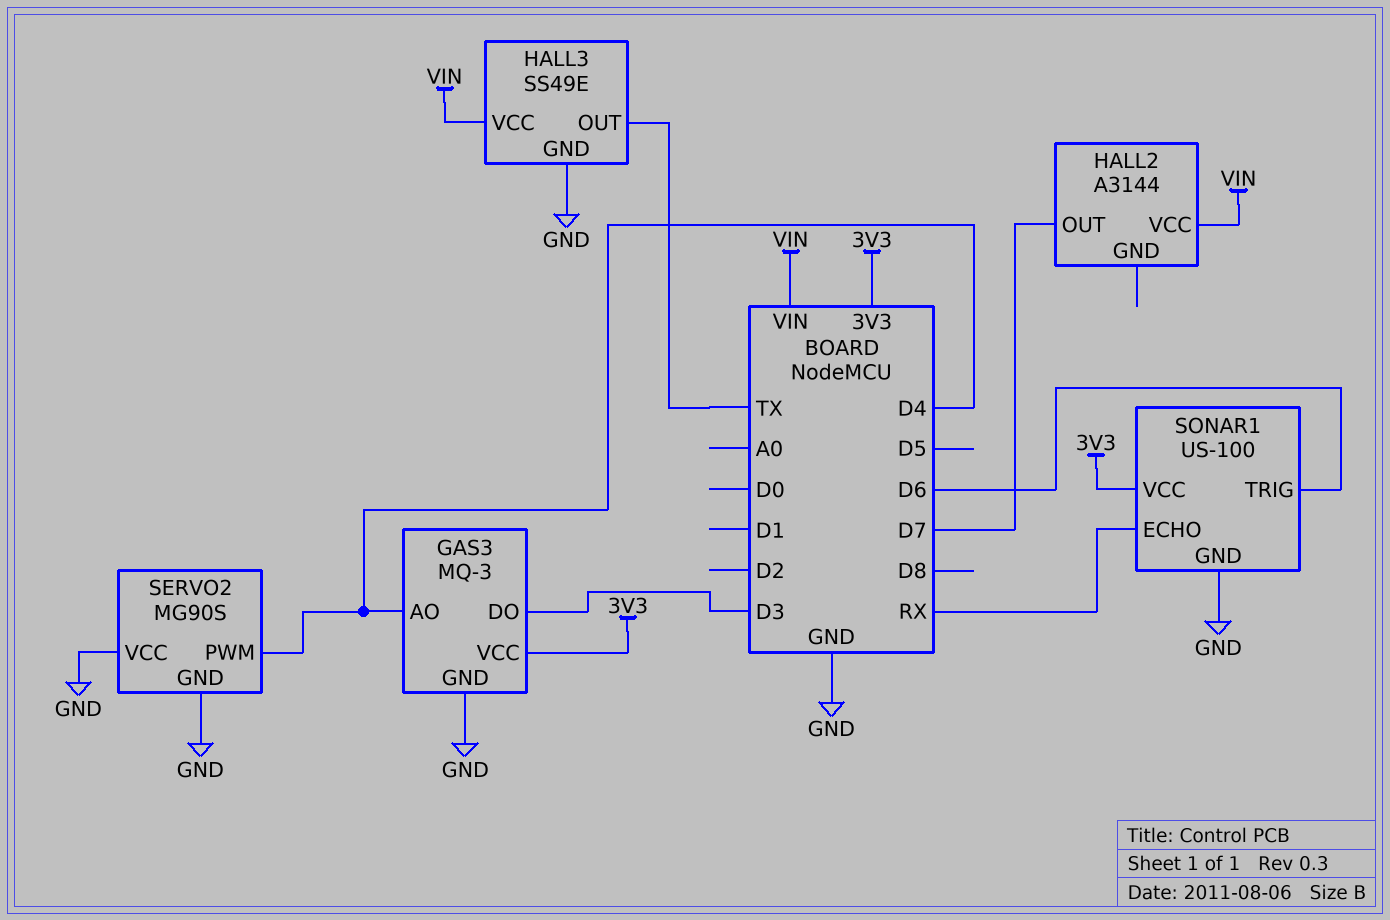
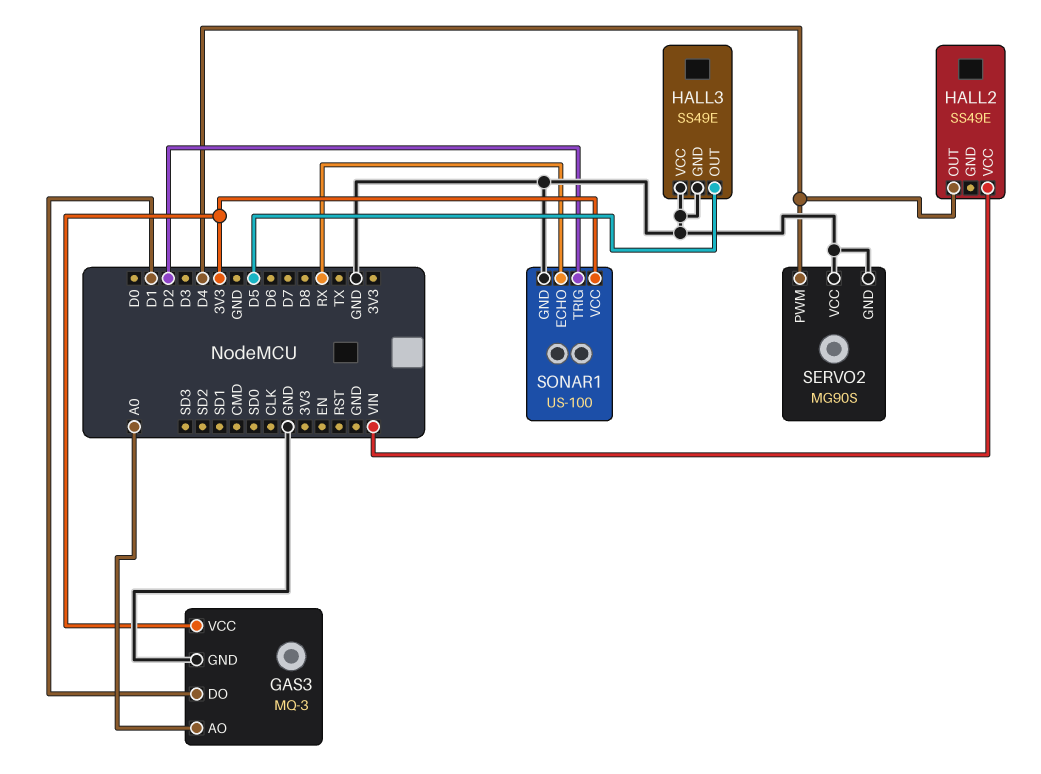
GAS3 pin AO: D4 -> A0
GAS3 pin DO: D3 -> D1
HALL2: A3144 -> SS49E
HALL2 pin OUT: D7 -> D4
HALL3 pin OUT: TX -> D5
HALL3 pin VCC: VIN -> GND
SONAR1 pin TRIG: D6 -> D2

